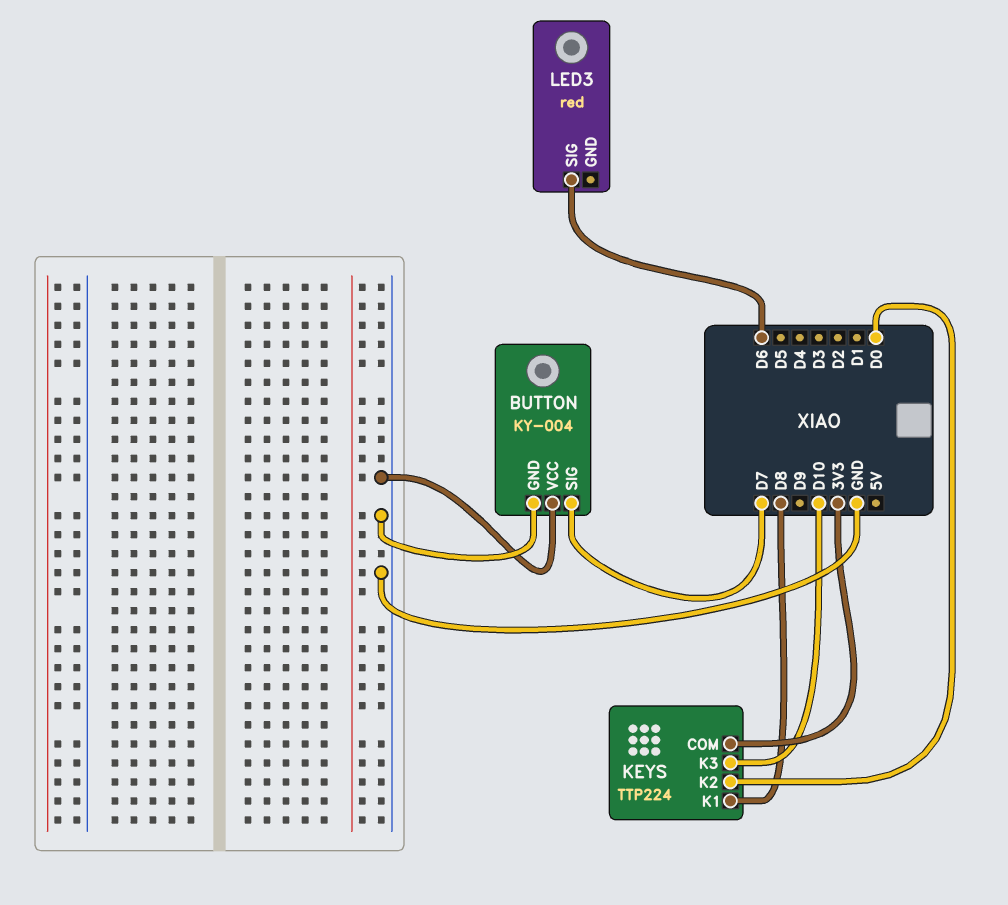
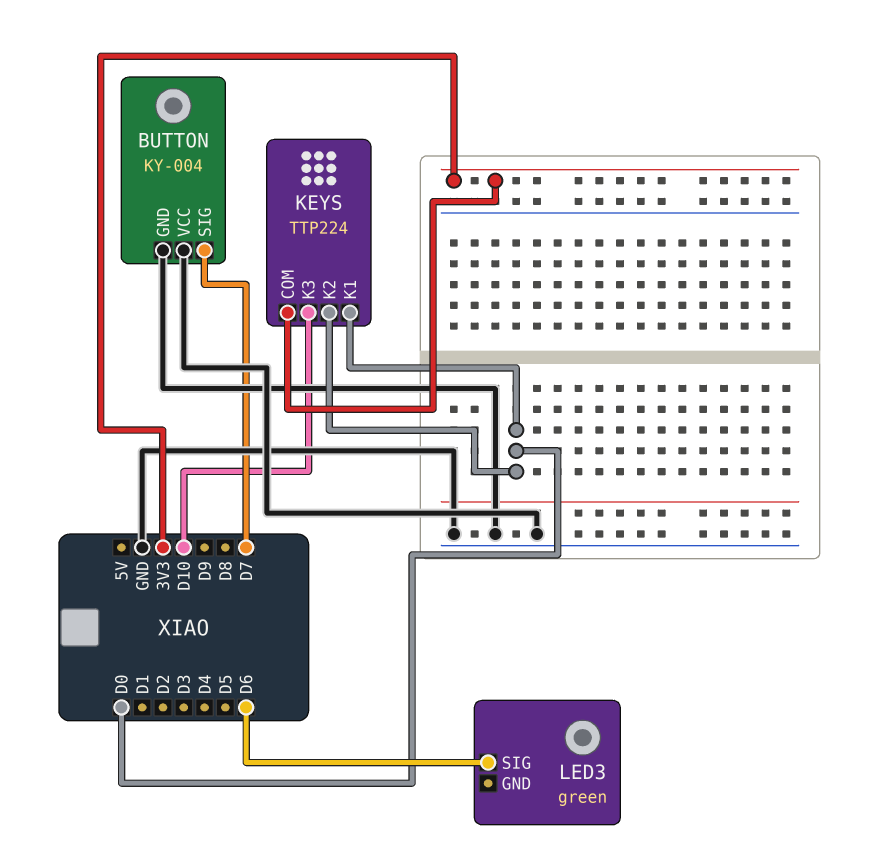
KEYS pin K1: D8 -> D0
LED3: red -> green

